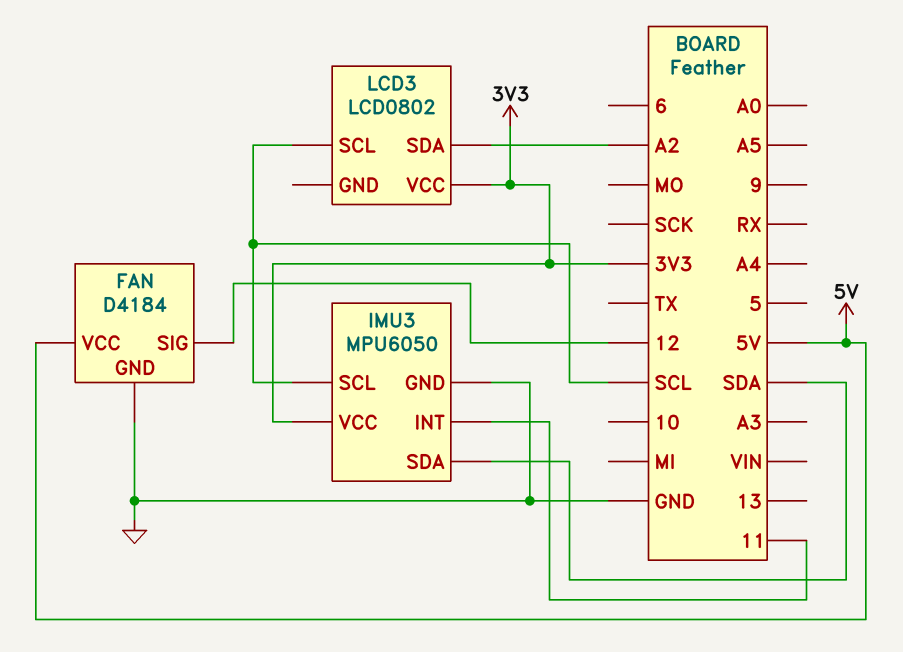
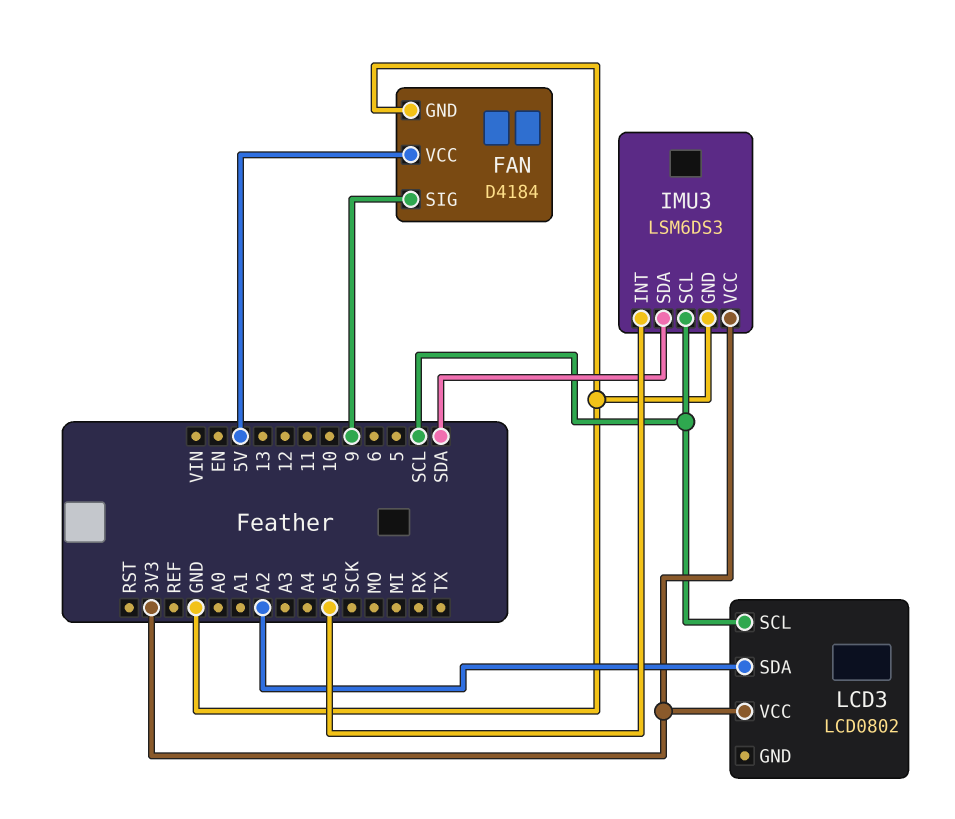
FAN pin SIG: 12 -> 9
IMU3: MPU6050 -> LSM6DS3
IMU3 pin INT: 11 -> A5

